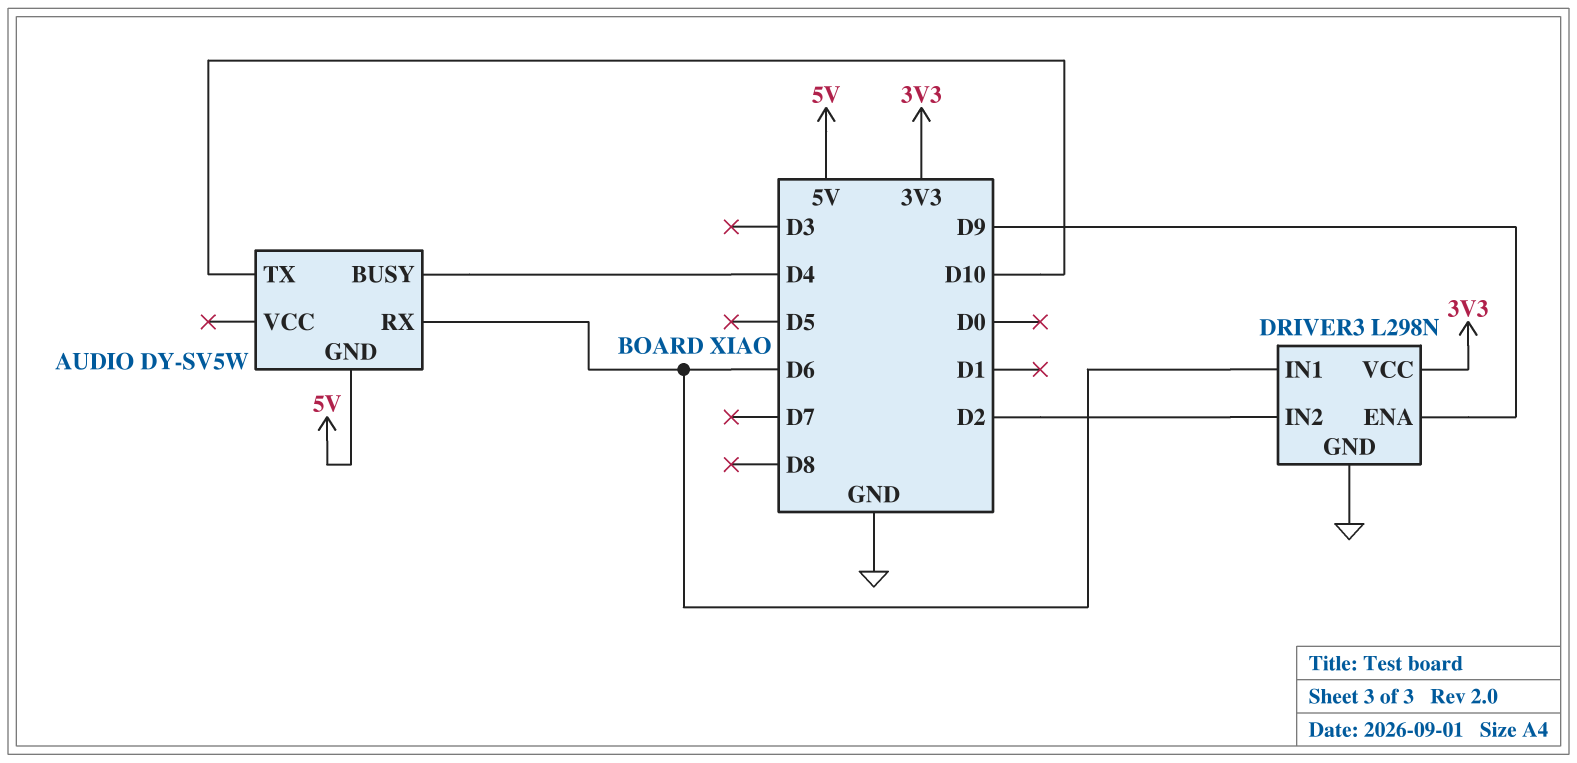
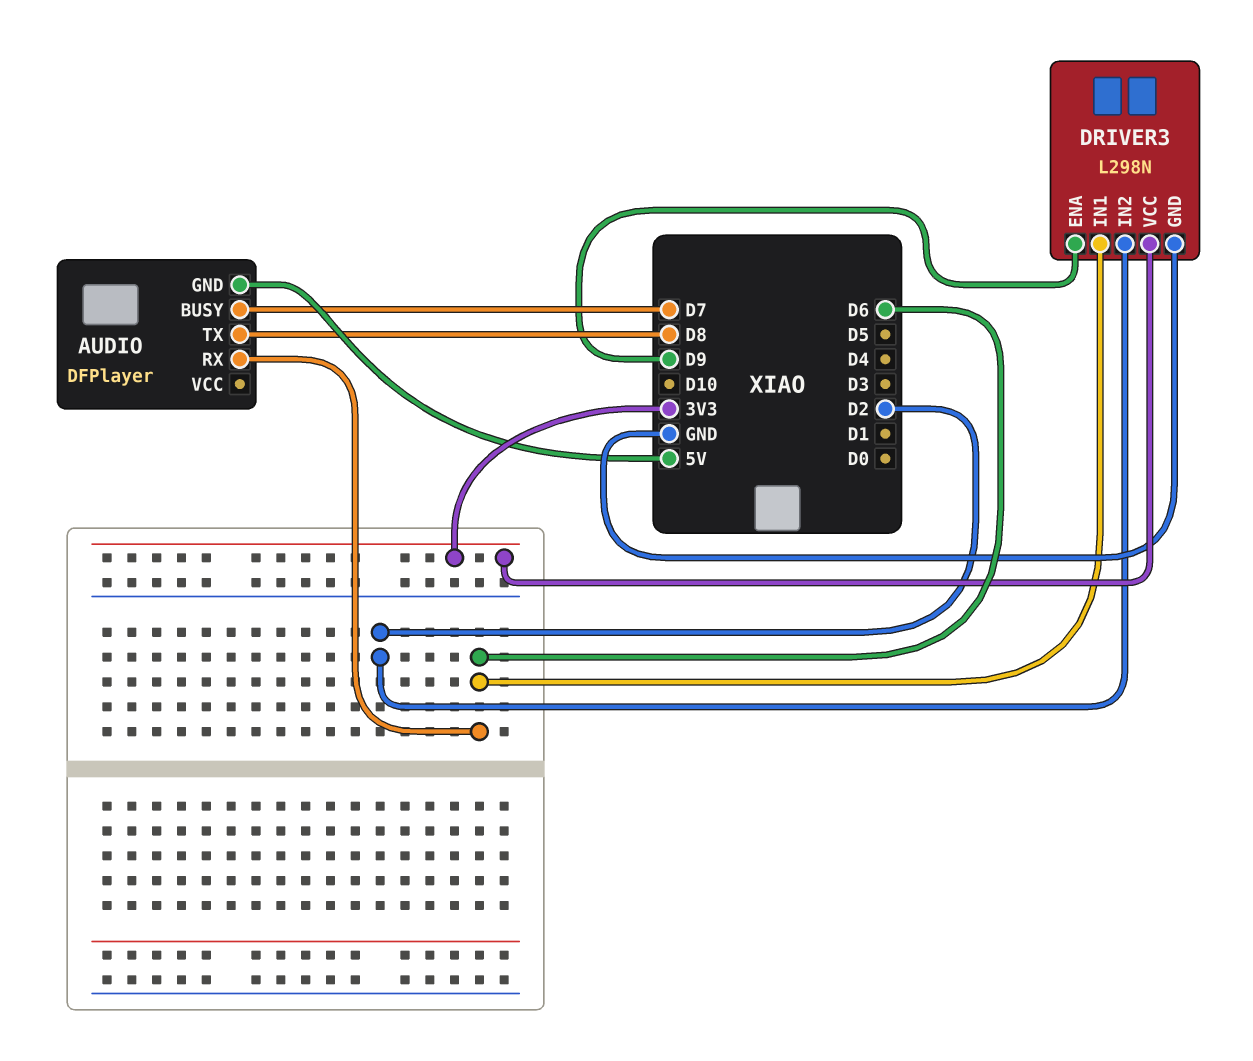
AUDIO: DY-SV5W -> DFPlayer
AUDIO pin BUSY: D4 -> D7
AUDIO pin TX: D10 -> D8

